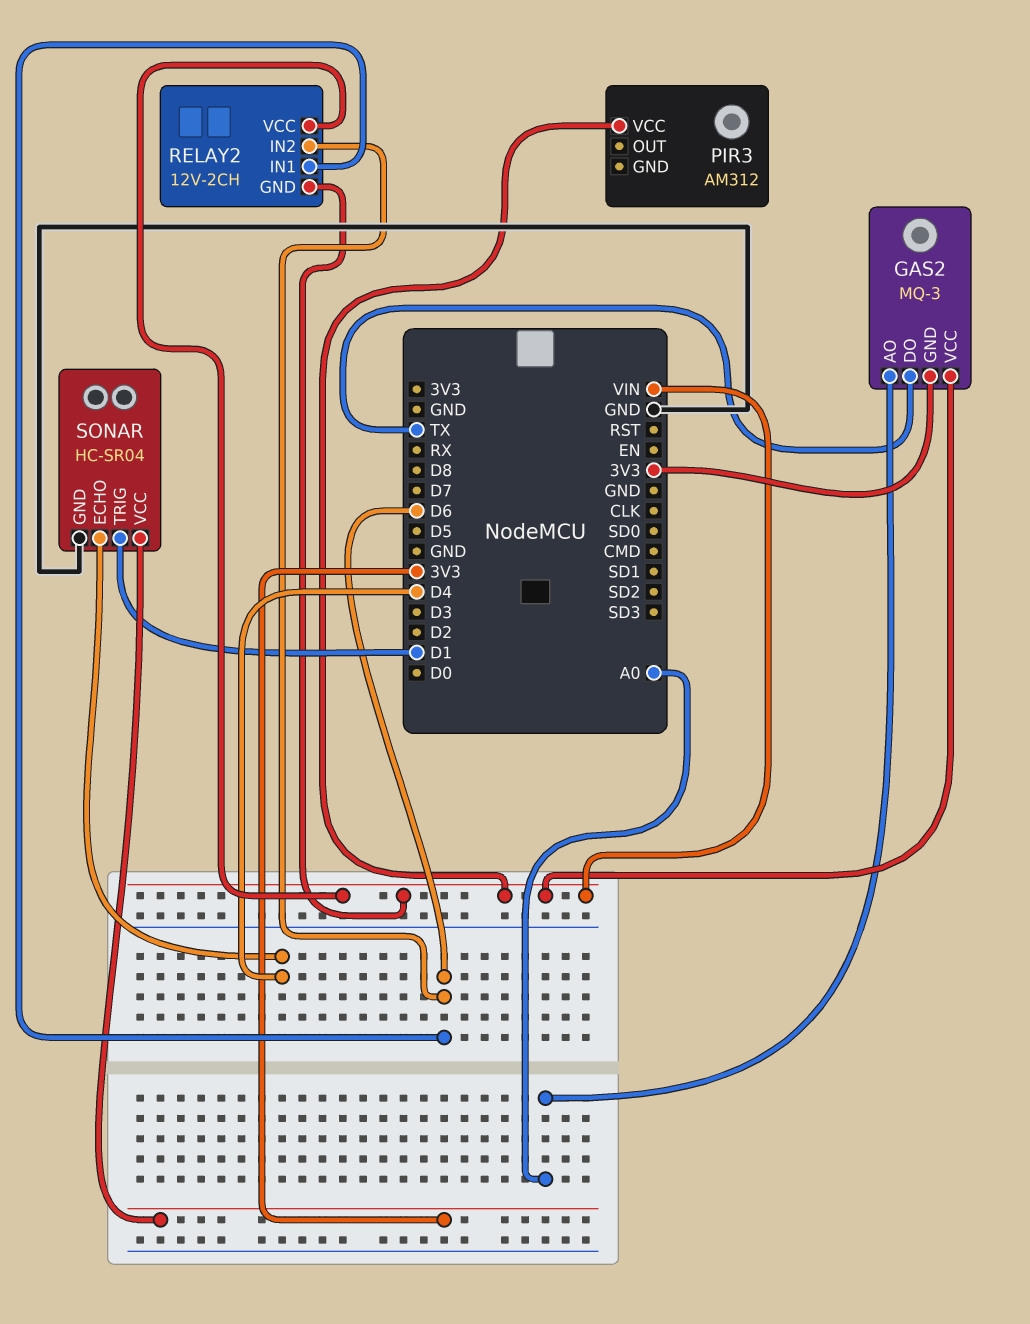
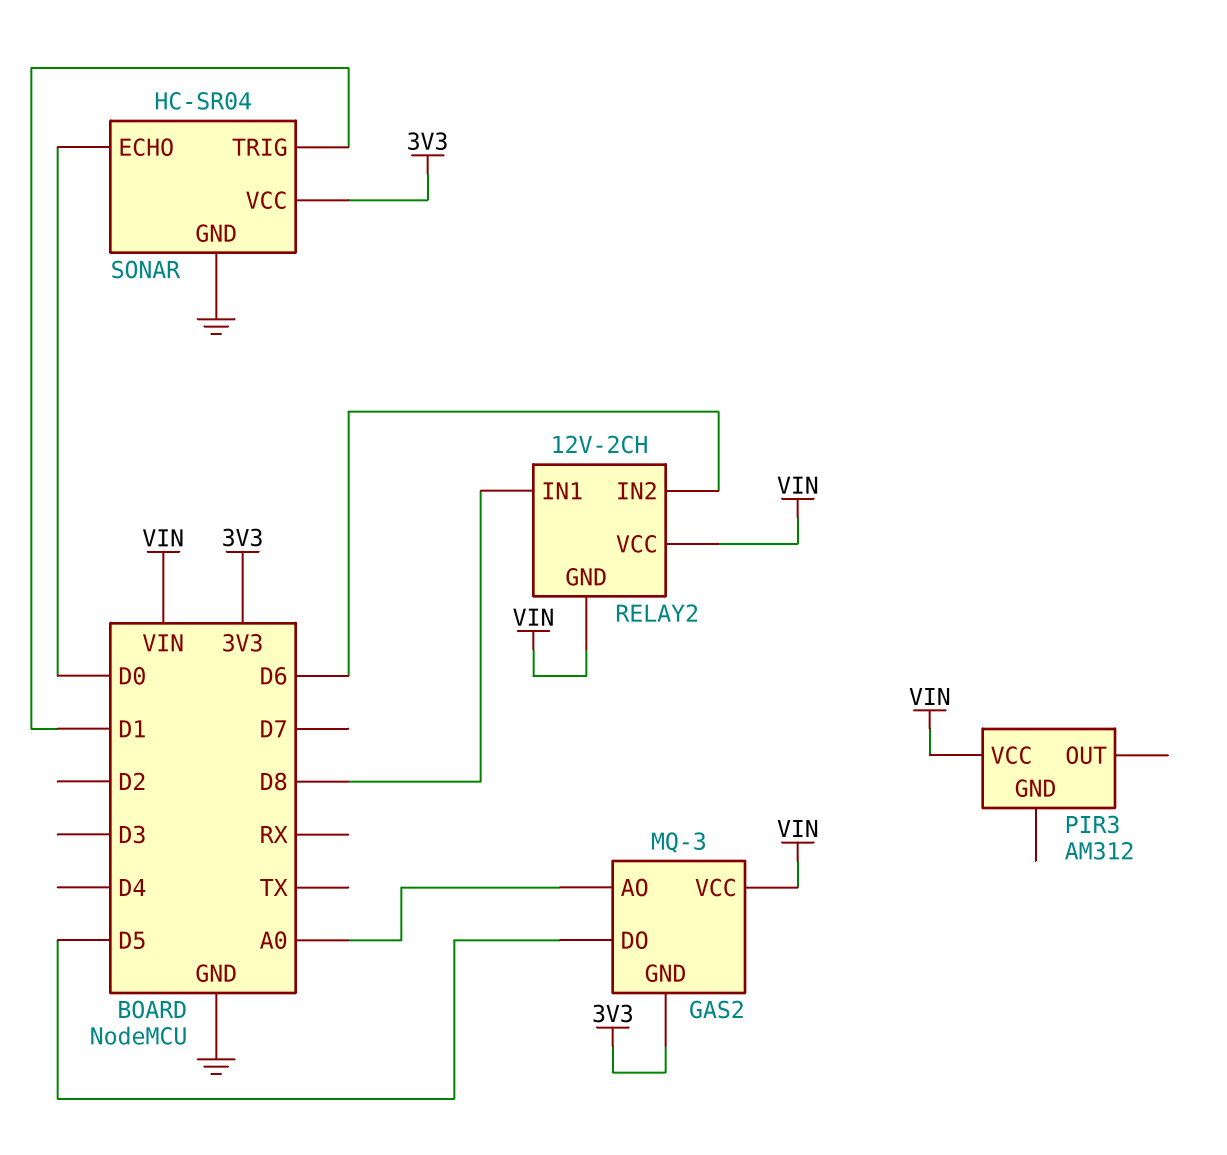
GAS2 pin DO: TX -> D5
RELAY2 pin IN1: D6 -> D8
SONAR pin ECHO: D4 -> D0

